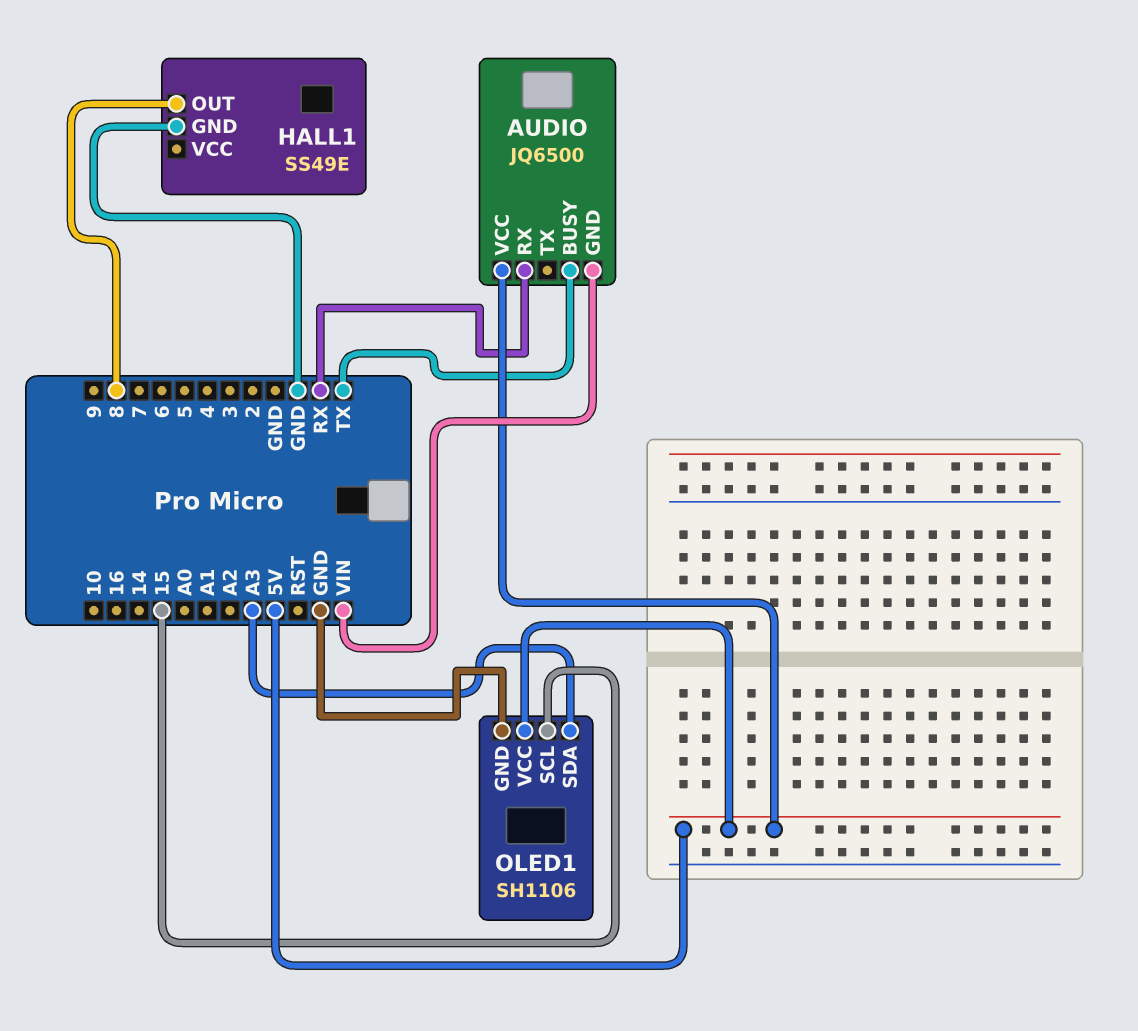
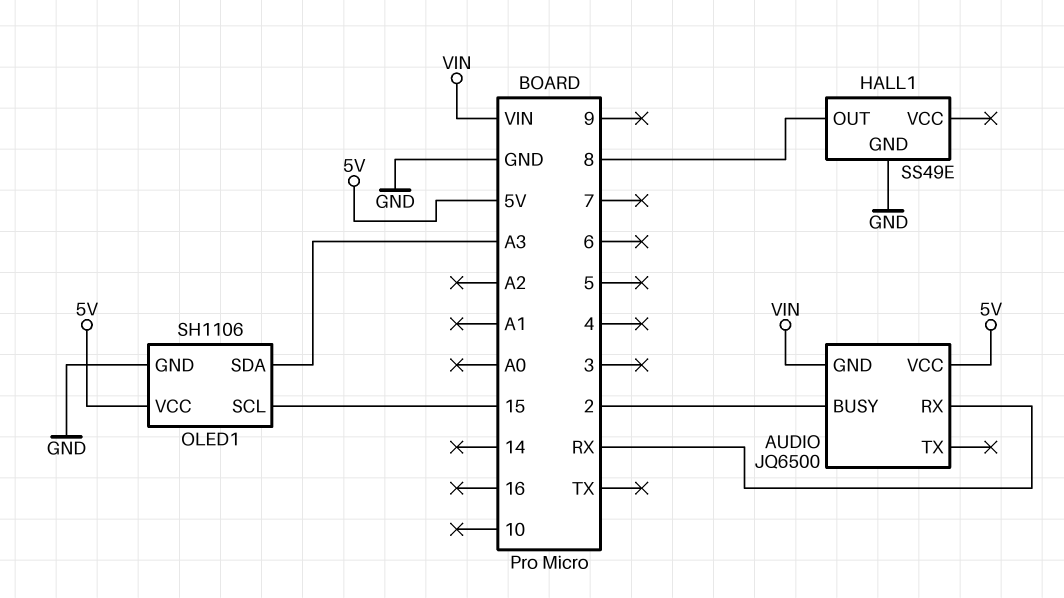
AUDIO pin BUSY: TX -> 2

